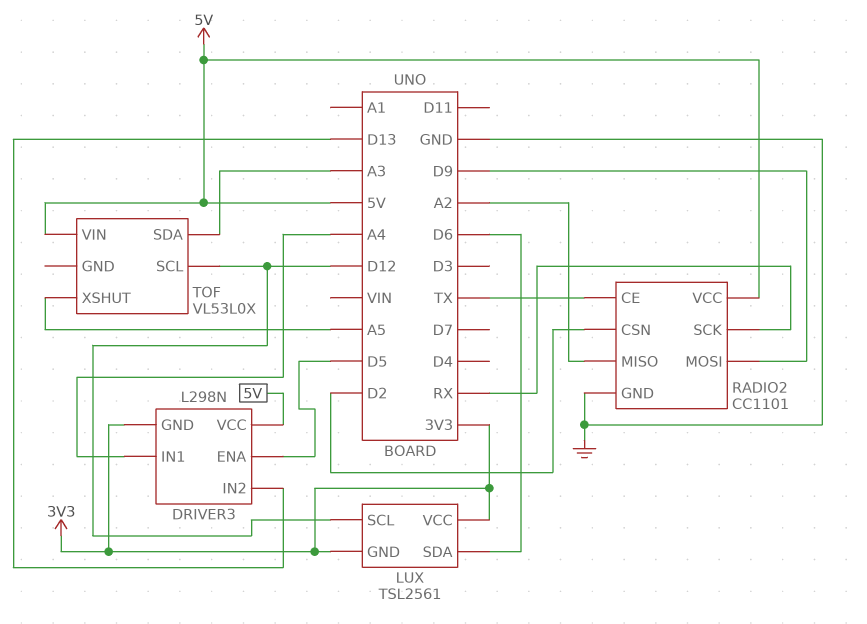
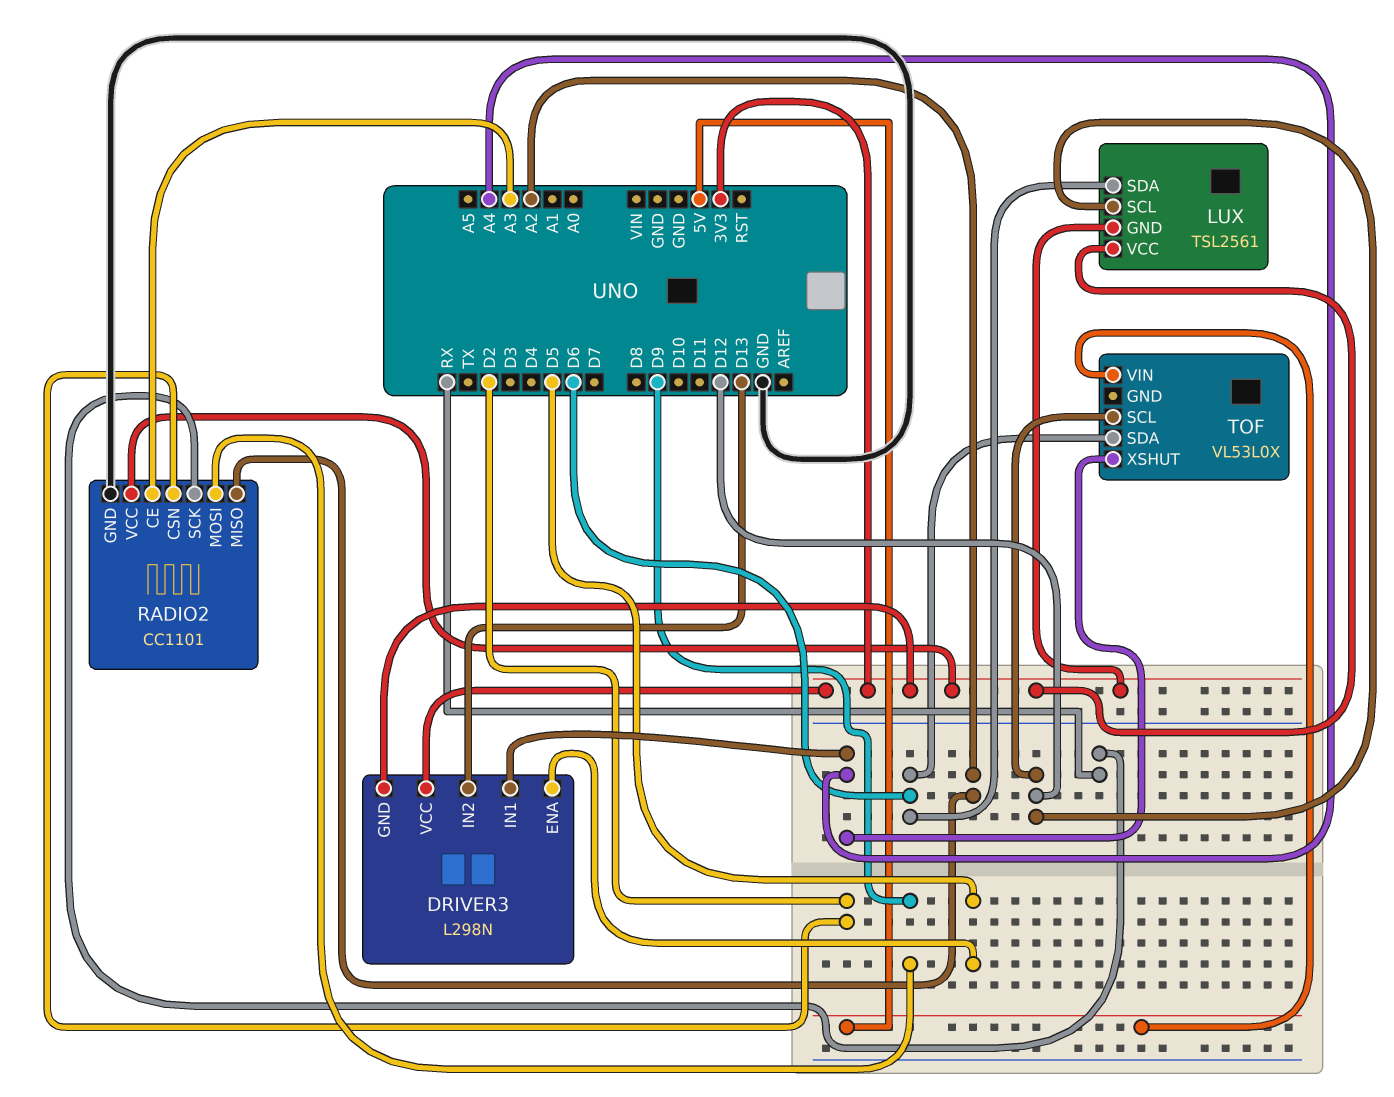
DRIVER3 pin VCC: 5V -> 3V3
RADIO2 pin CE: TX -> A3
RADIO2 pin VCC: 5V -> 3V3
TOF pin SDA: A3 -> D6
TOF pin XSHUT: A5 -> A4

